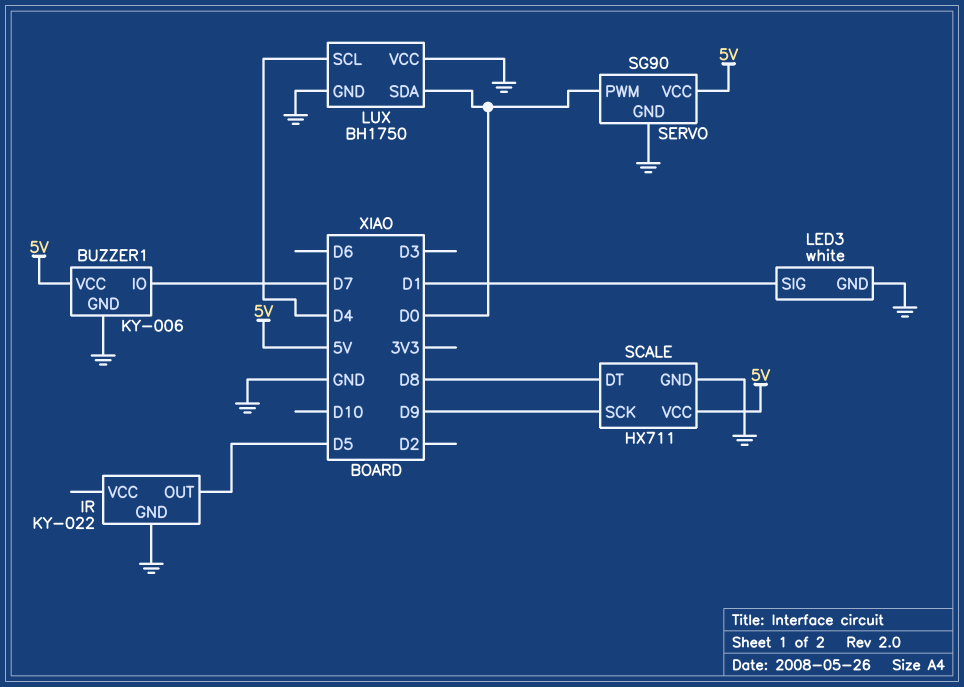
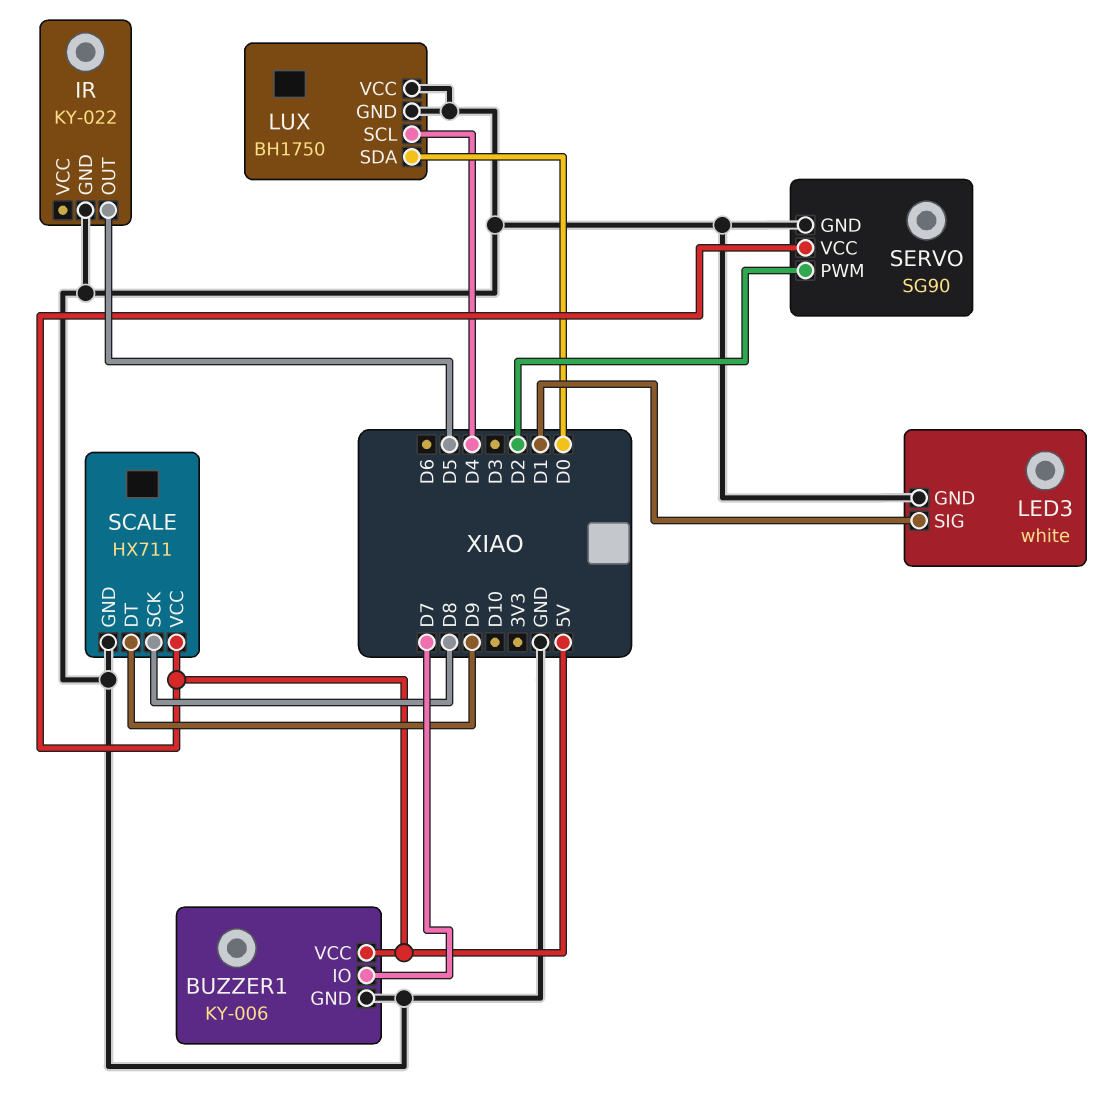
SCALE pin DT: D8 -> D9
SCALE pin SCK: D9 -> D8
SERVO pin PWM: D0 -> D2

